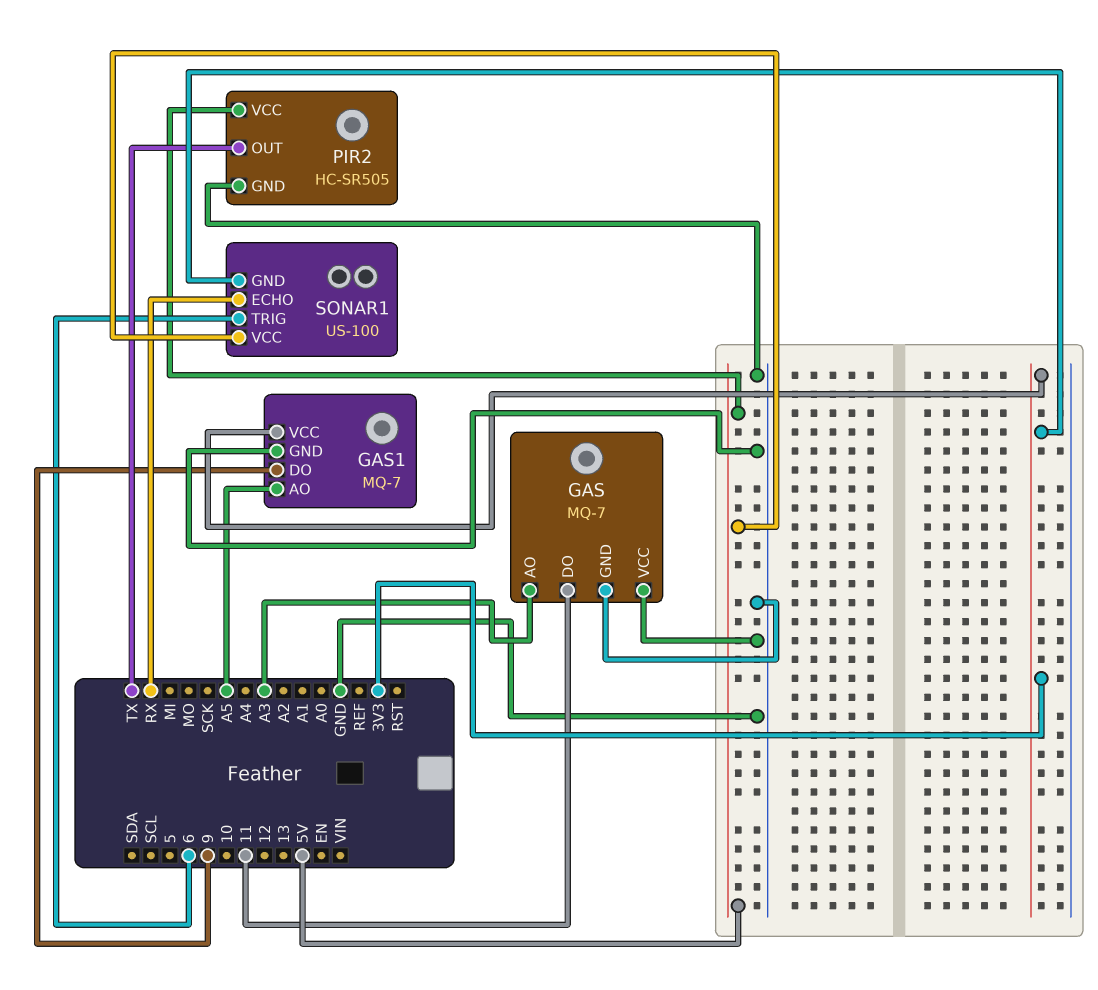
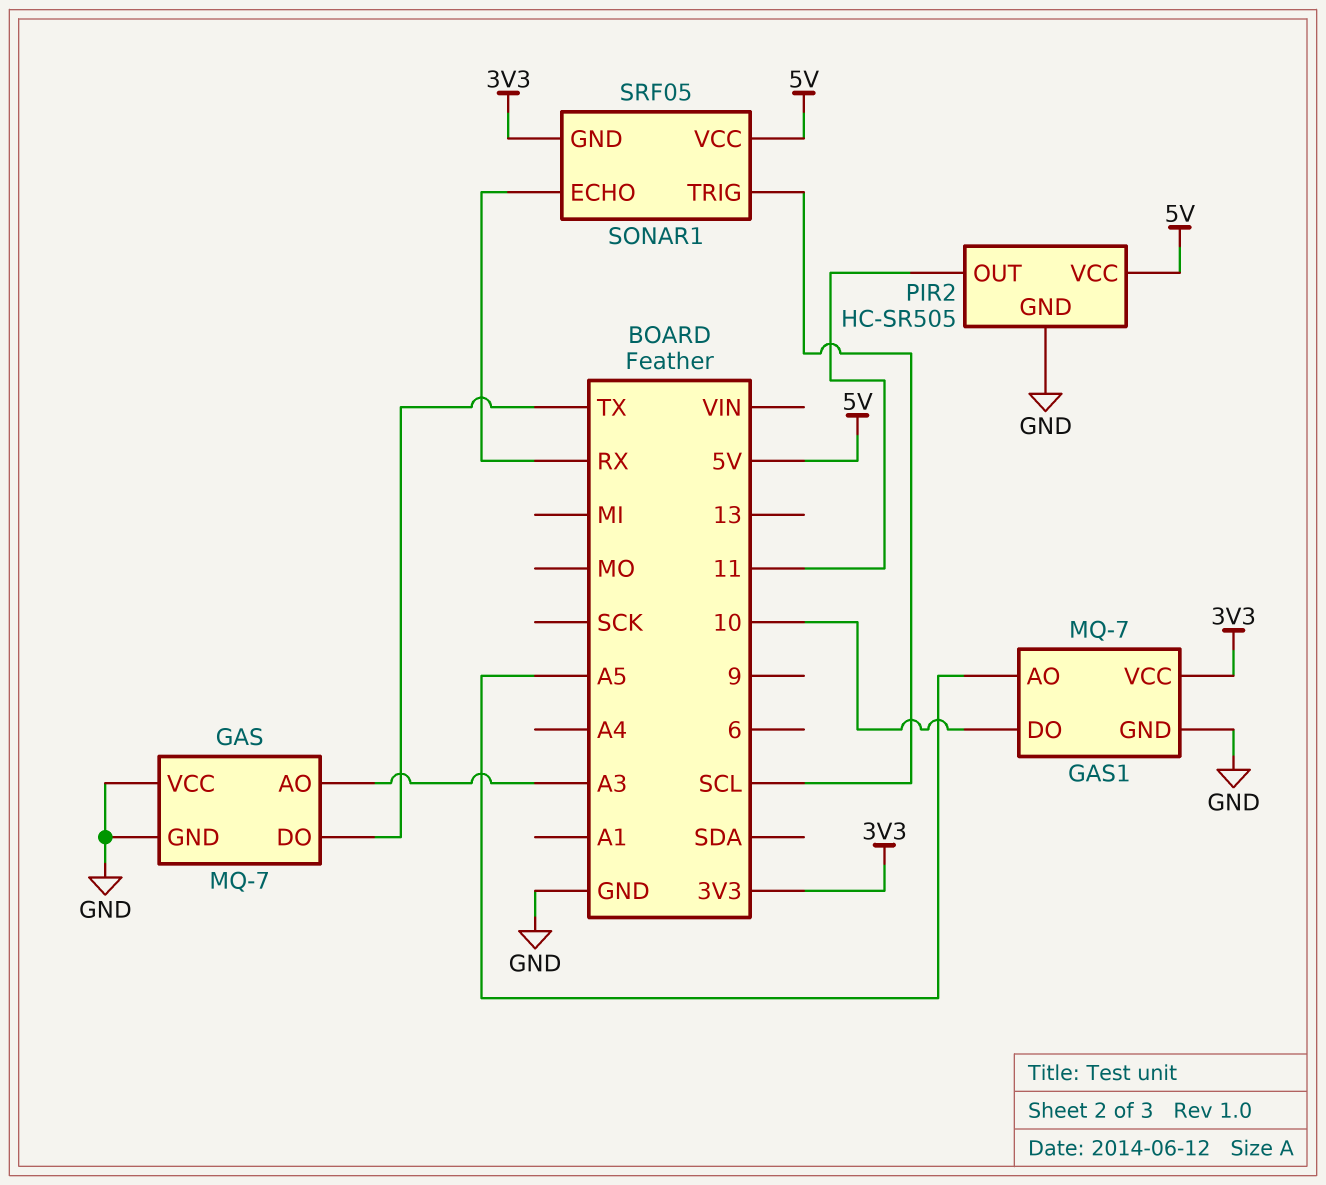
GAS pin DO: 11 -> TX
GAS1 pin DO: 9 -> 10
PIR2 pin OUT: TX -> 11
SONAR1: US-100 -> SRF05
SONAR1 pin TRIG: 6 -> SCL

